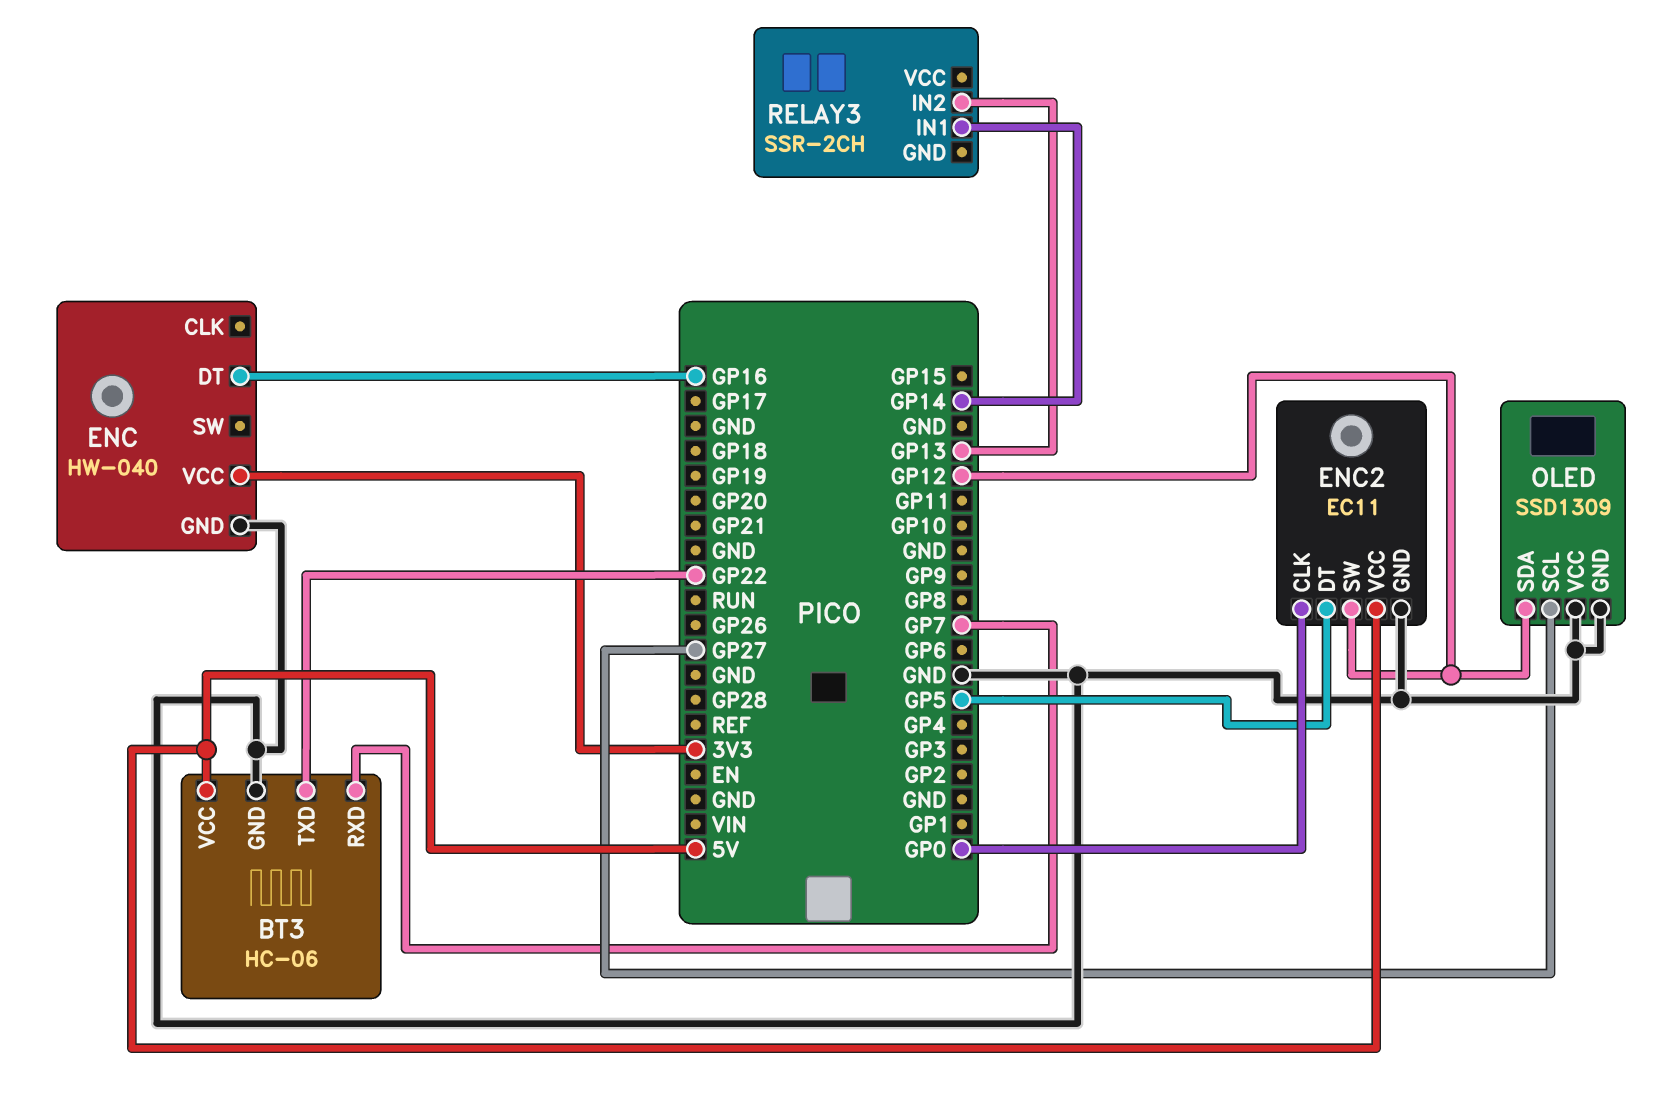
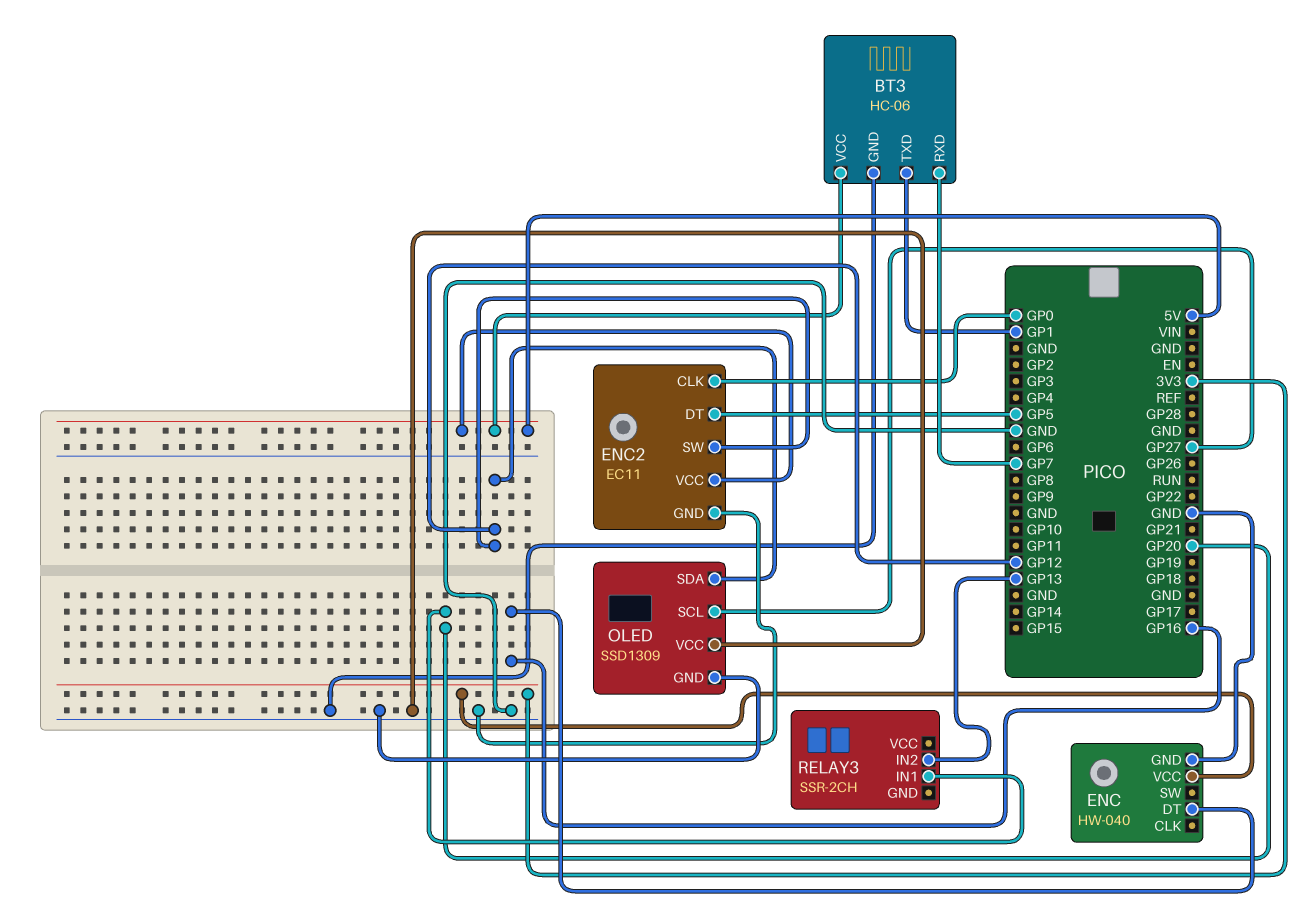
BT3 pin TXD: GP22 -> GP1
RELAY3 pin IN1: GP14 -> GP20

